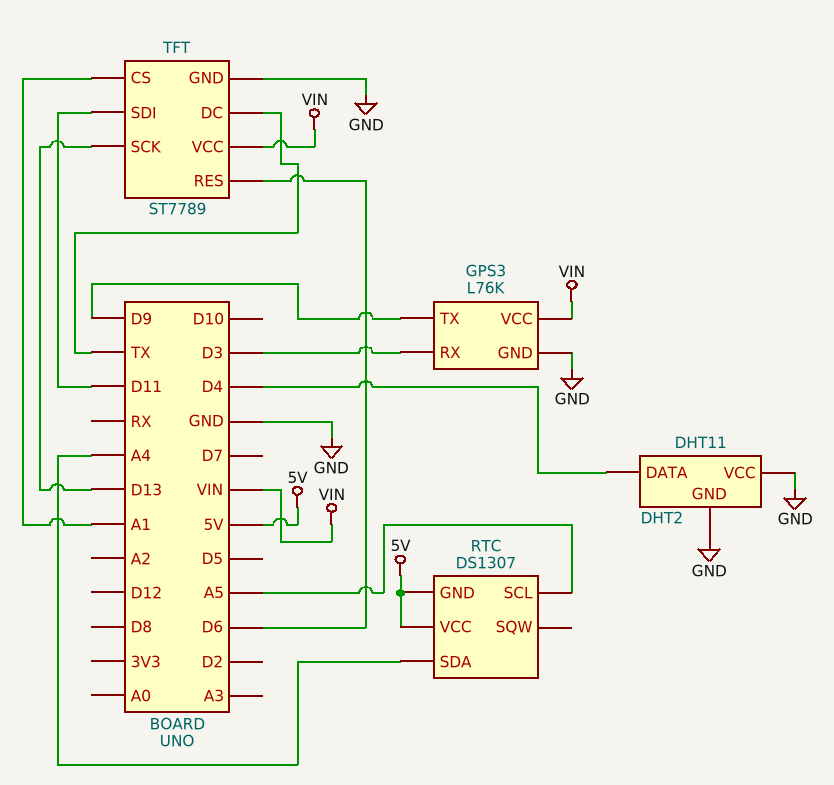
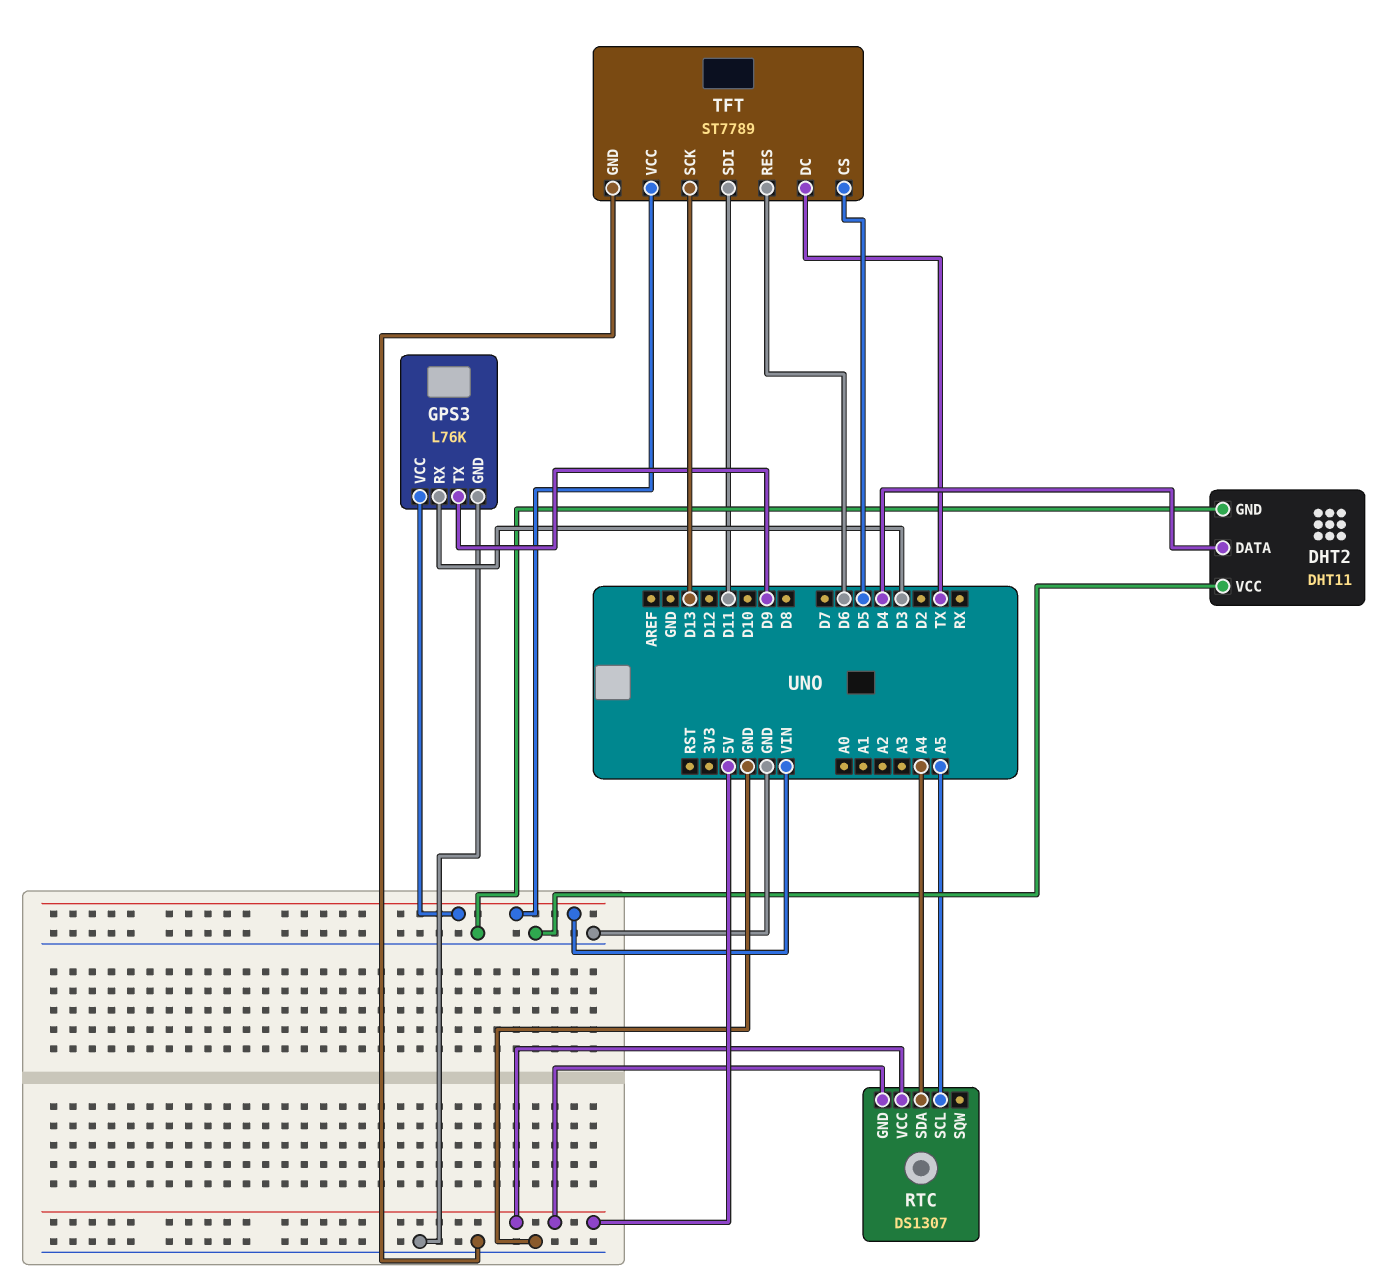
TFT pin CS: A1 -> D5

